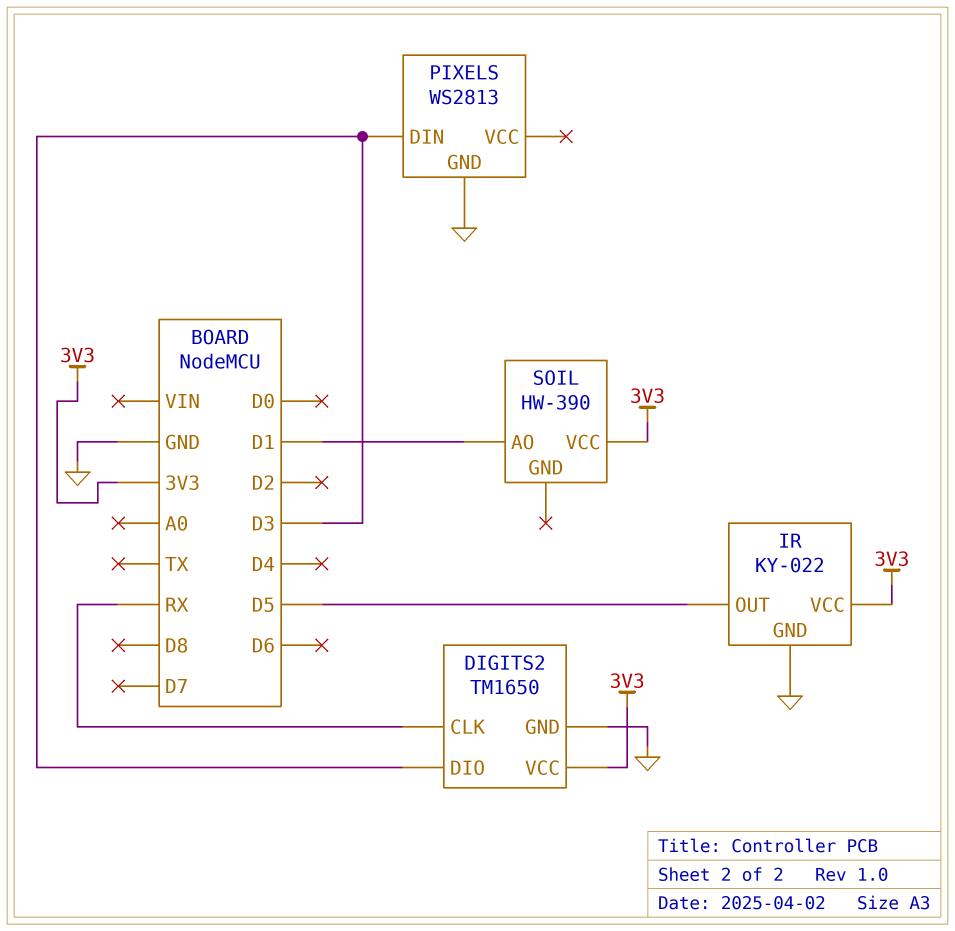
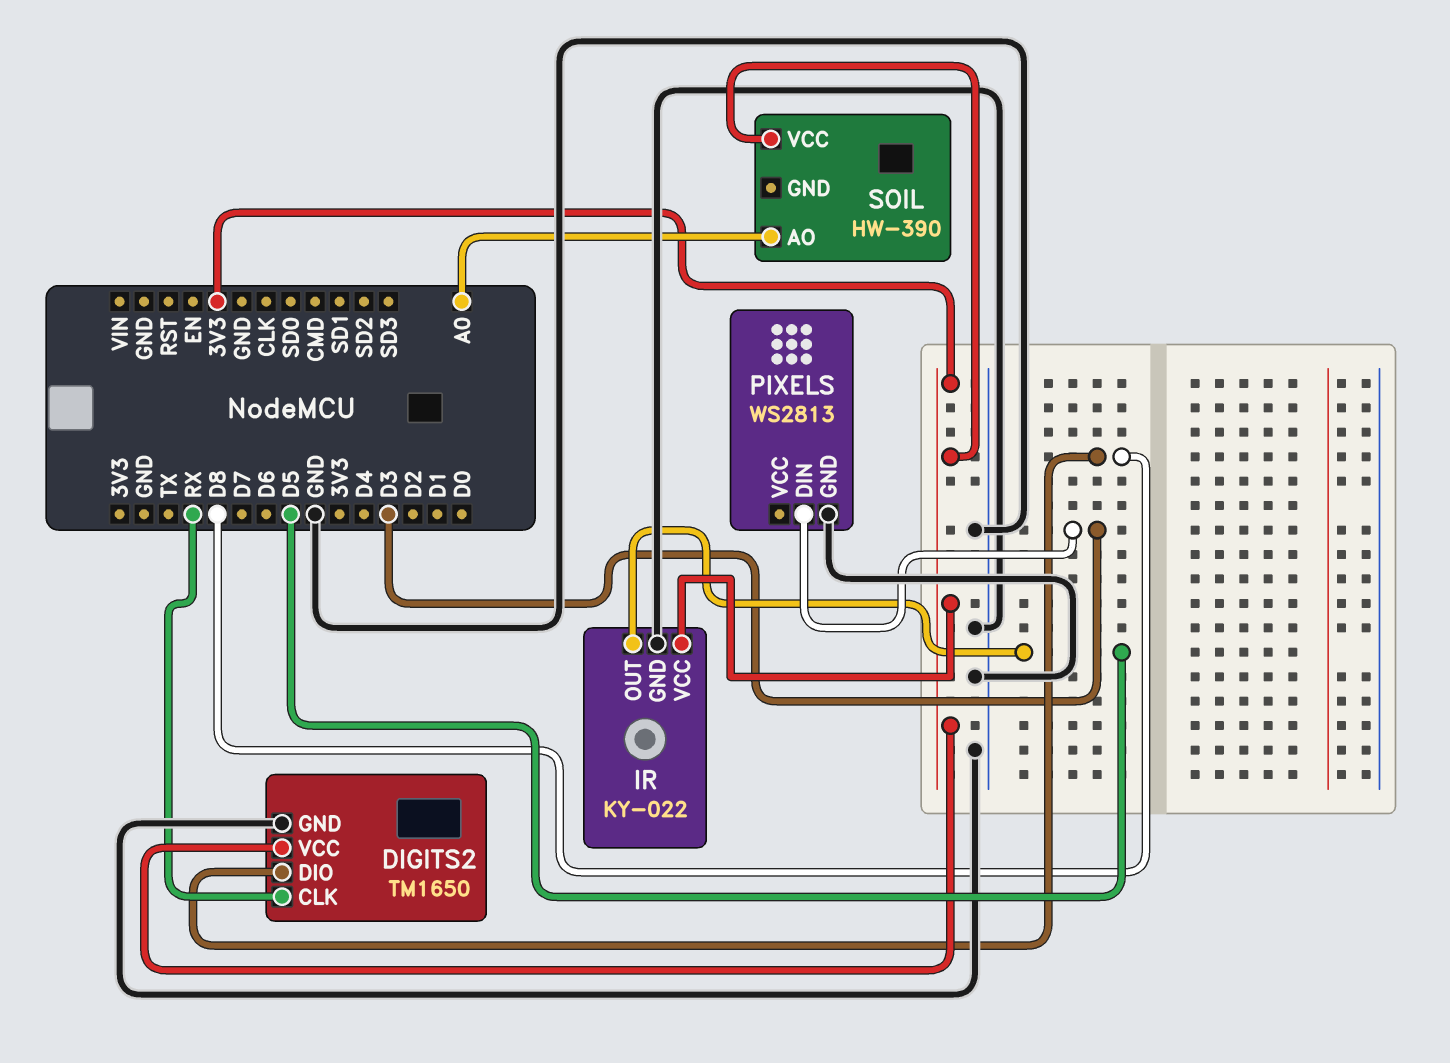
DIGITS2 pin DIO: D3 -> D8
SOIL pin AO: D1 -> A0

